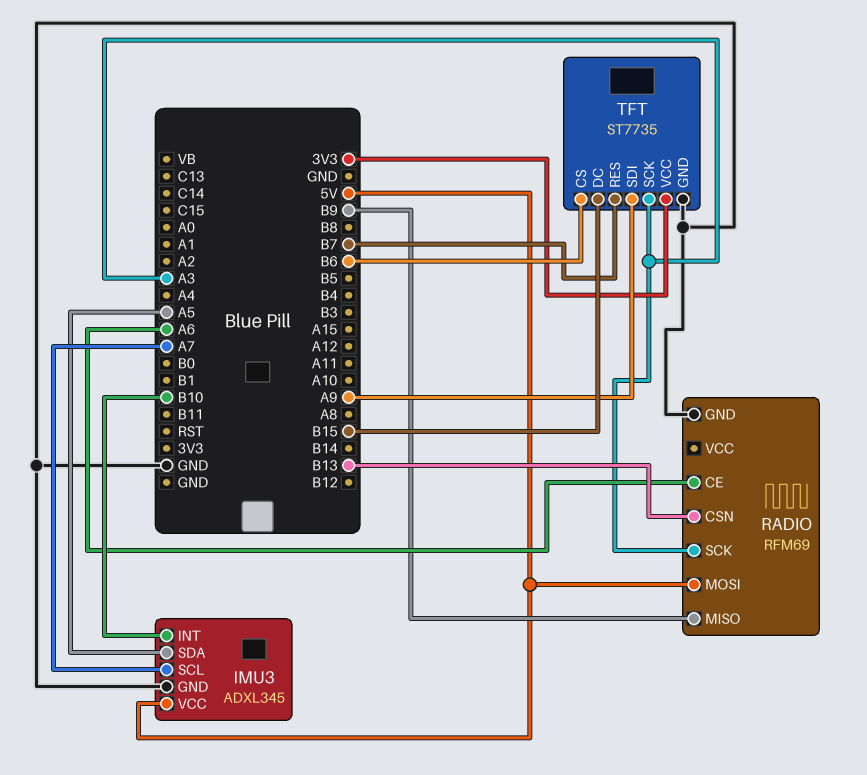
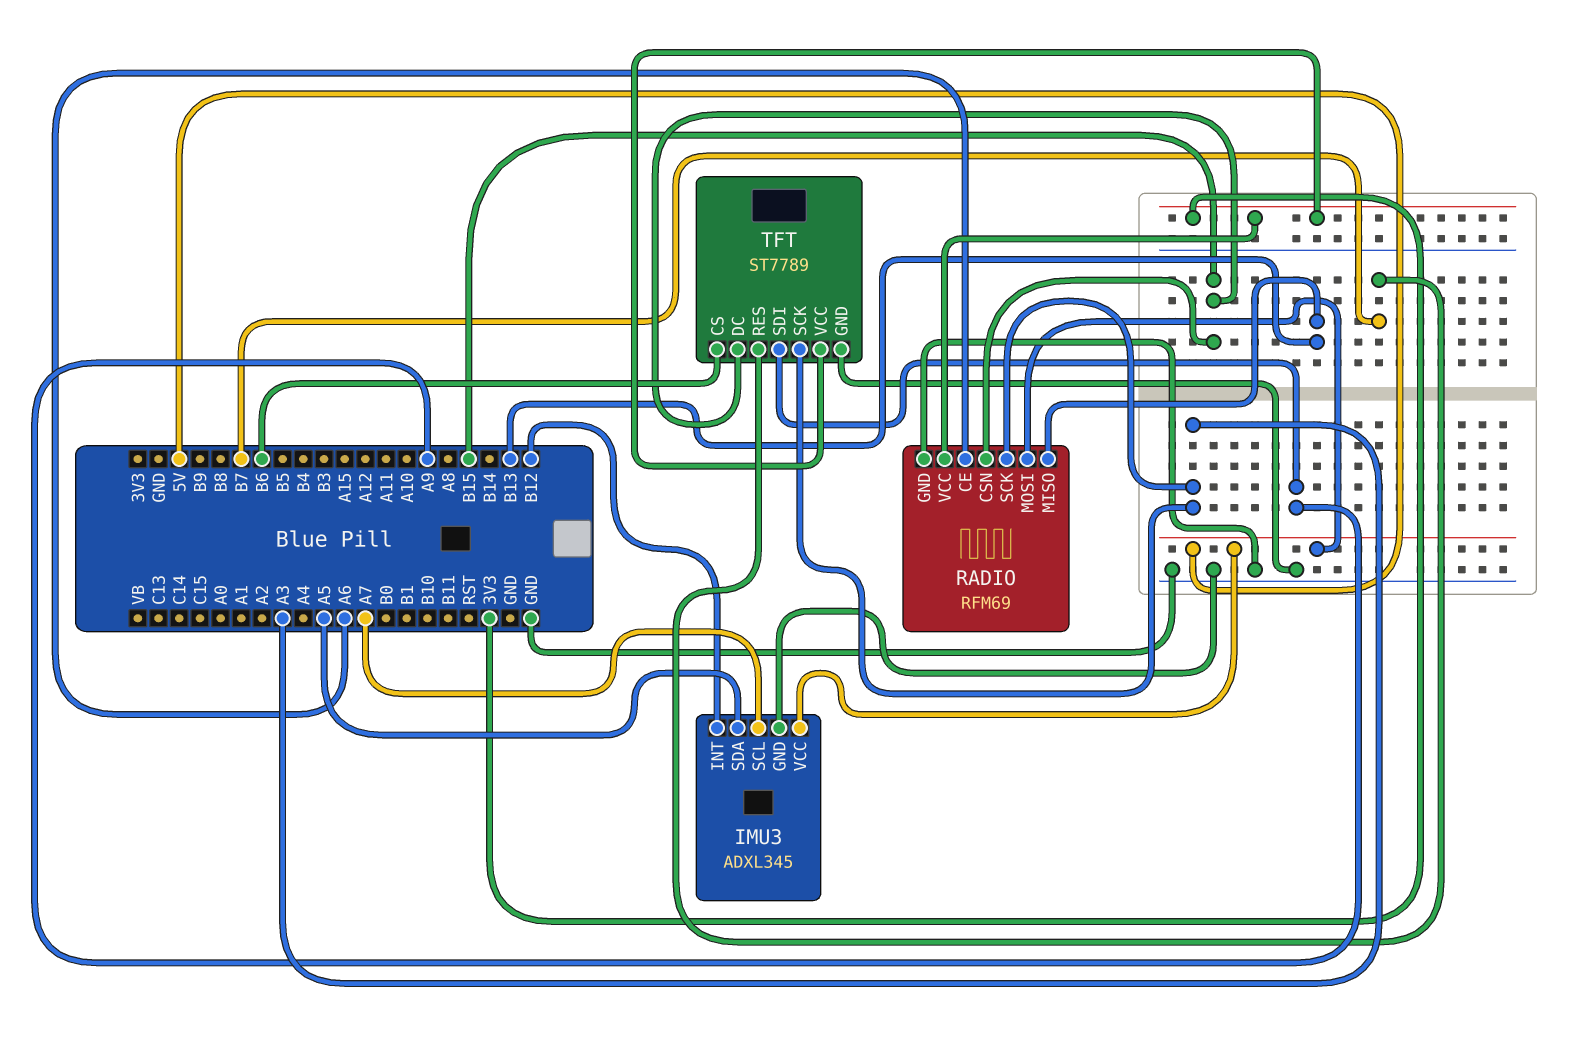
IMU3 pin INT: B10 -> B12
RADIO pin CSN: B13 -> B15
RADIO pin MISO: B9 -> B13
RADIO pin VCC: none -> 3V3
TFT: ST7735 -> ST7789

